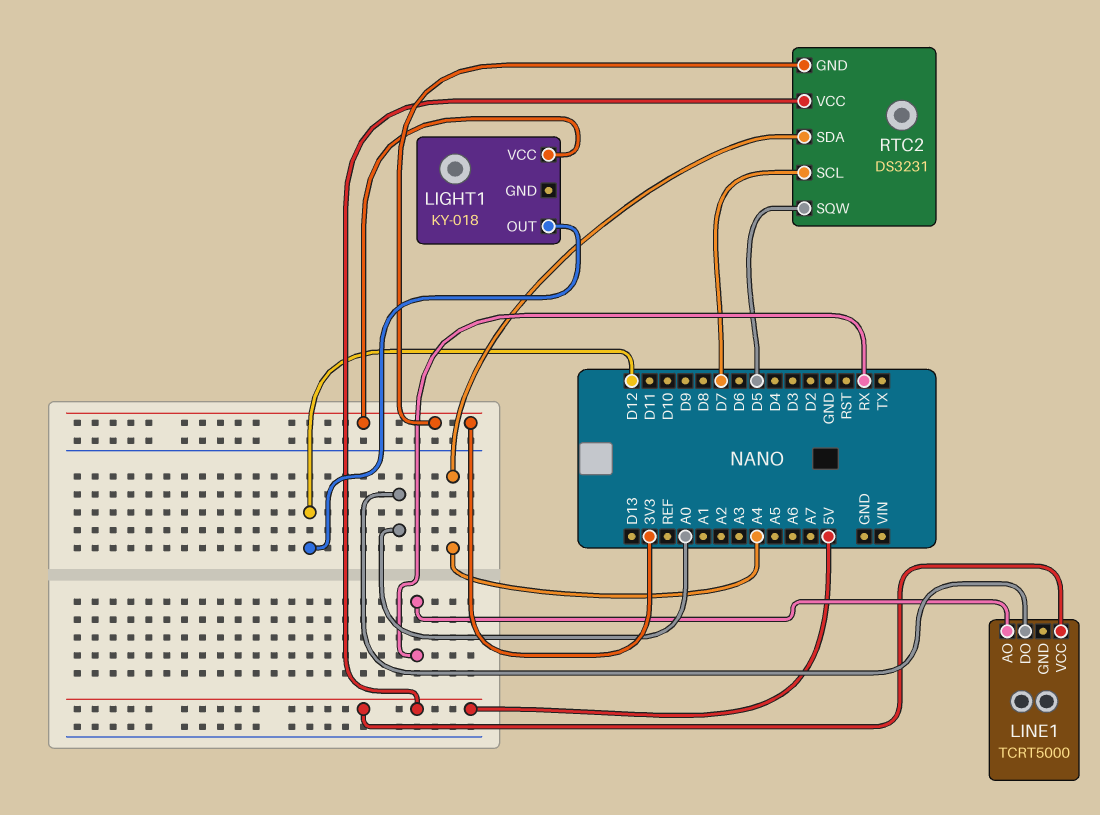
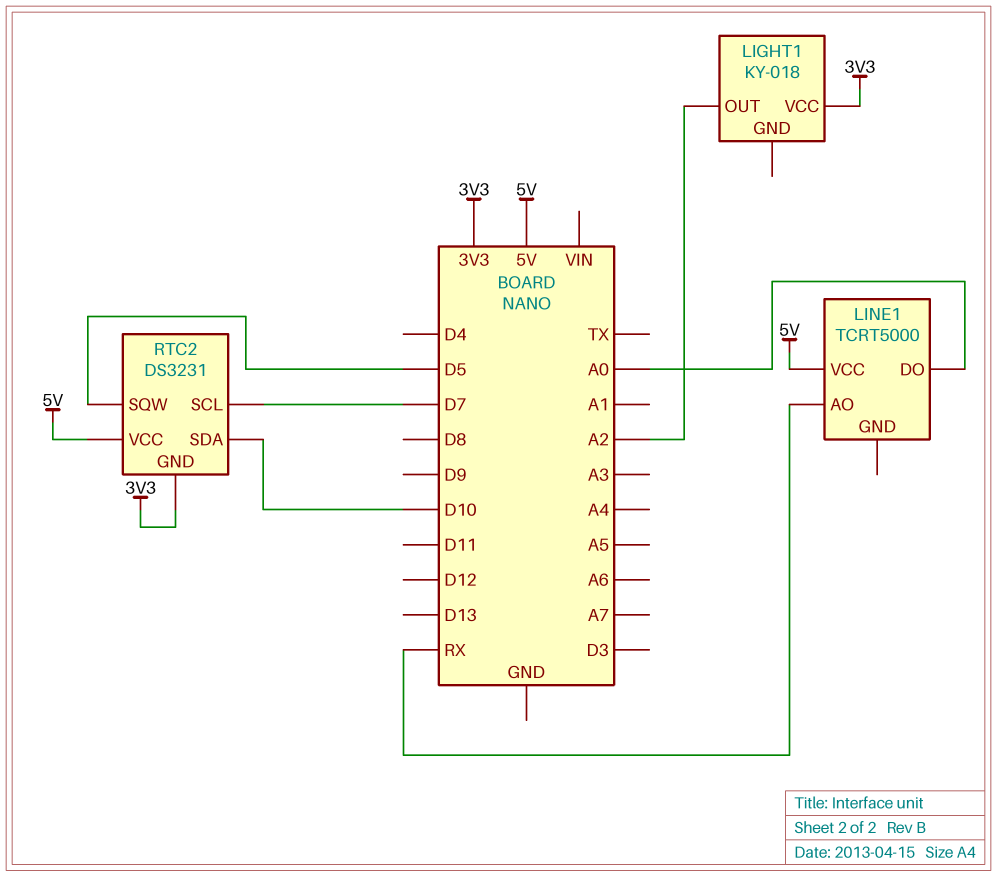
LIGHT1 pin OUT: D12 -> A2
RTC2 pin SDA: A4 -> D10

